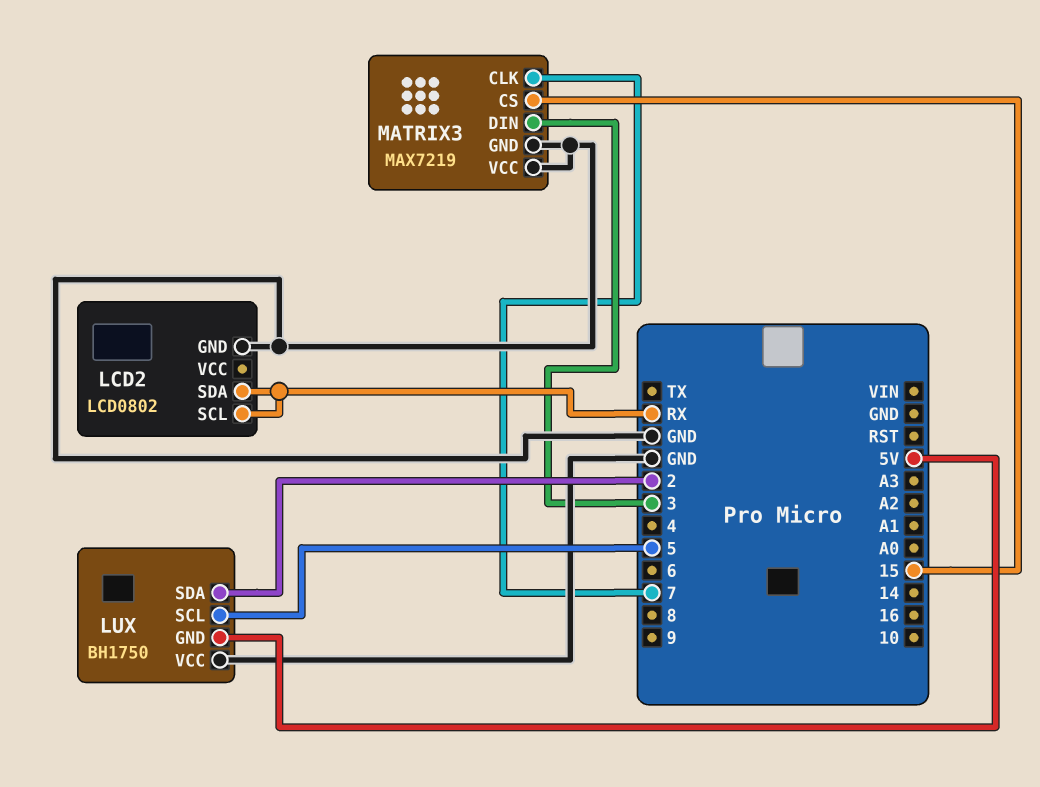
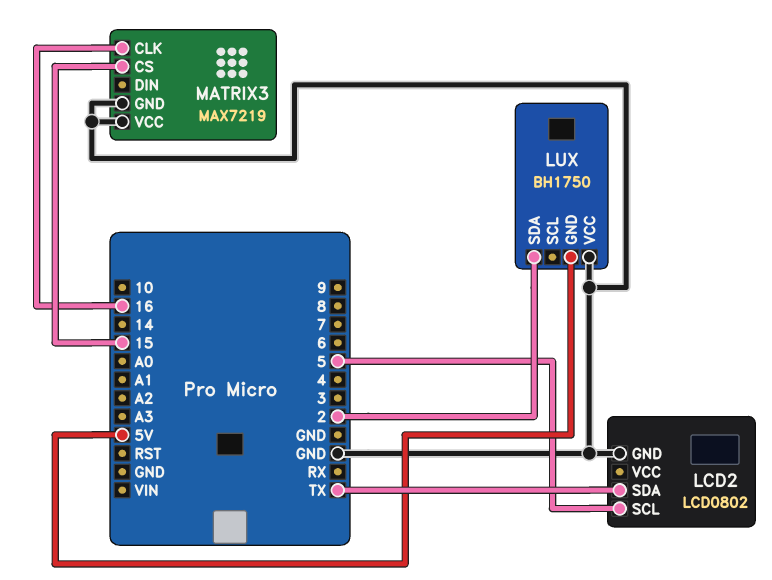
LCD2 pin SCL: RX -> 5
LCD2 pin SDA: RX -> TX
LUX pin SCL: 5 -> none
MATRIX3 pin CLK: 7 -> 16
MATRIX3 pin DIN: 3 -> none

